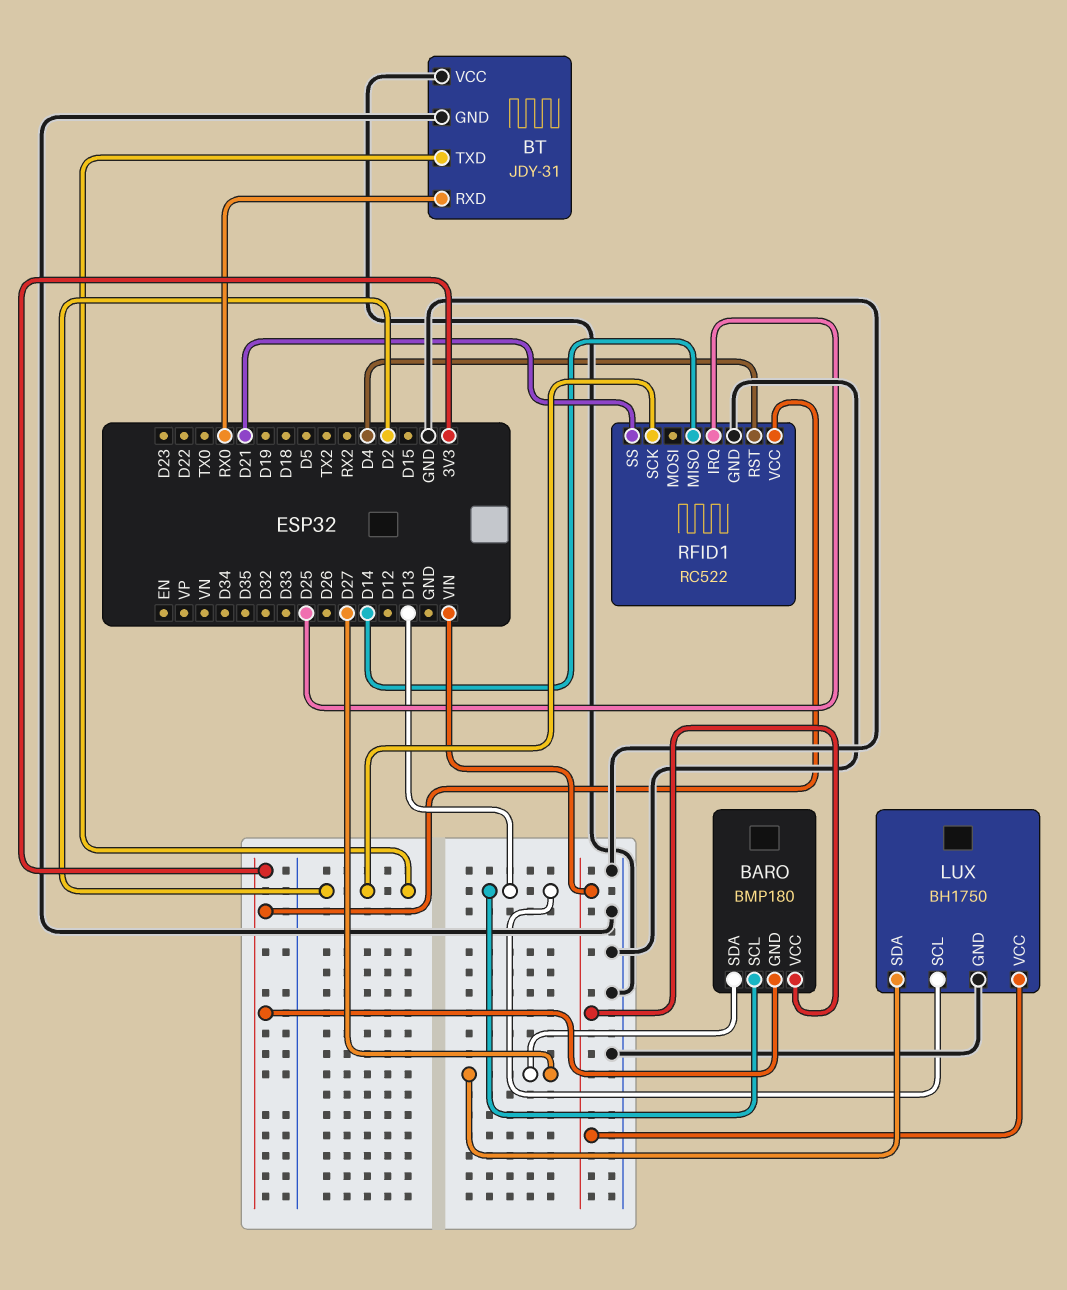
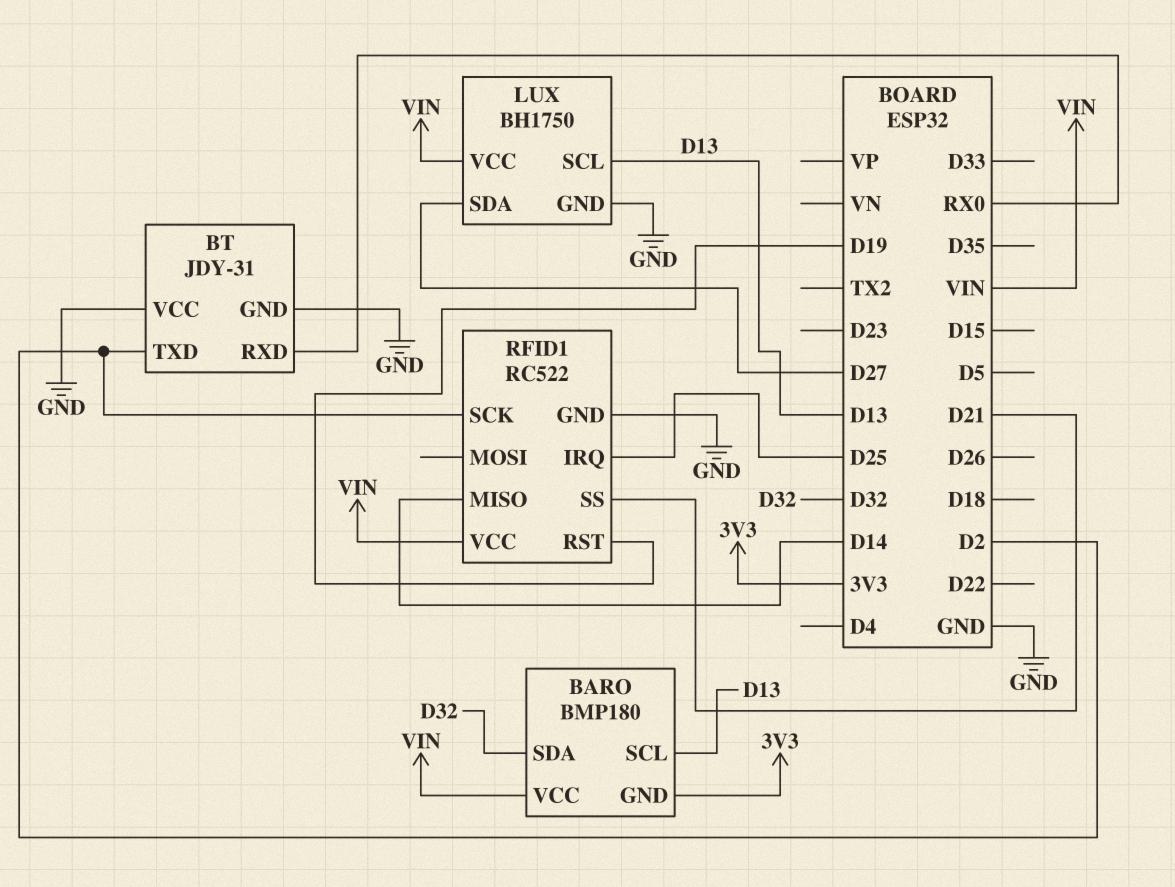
BARO pin SDA: D27 -> D32
RFID1 pin RST: D4 -> D19
RFID1 pin VCC: 3V3 -> VIN

